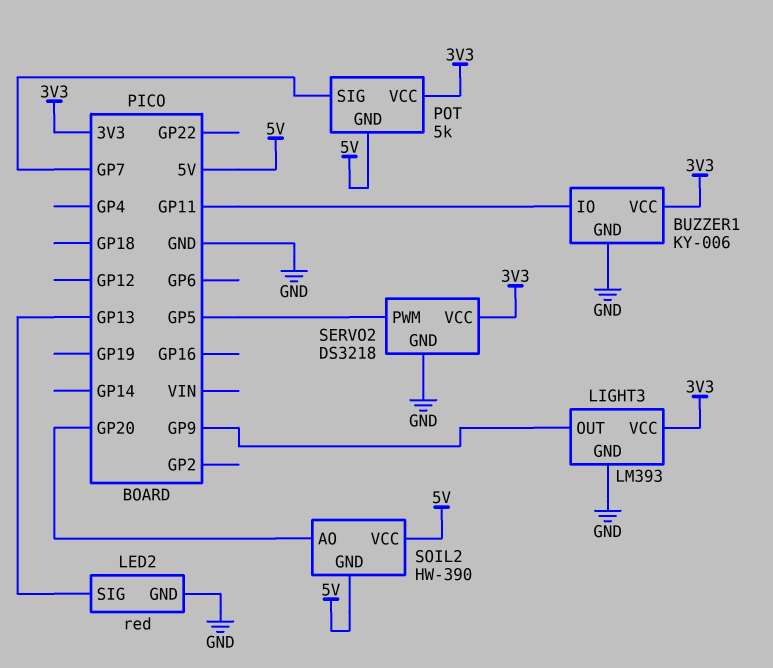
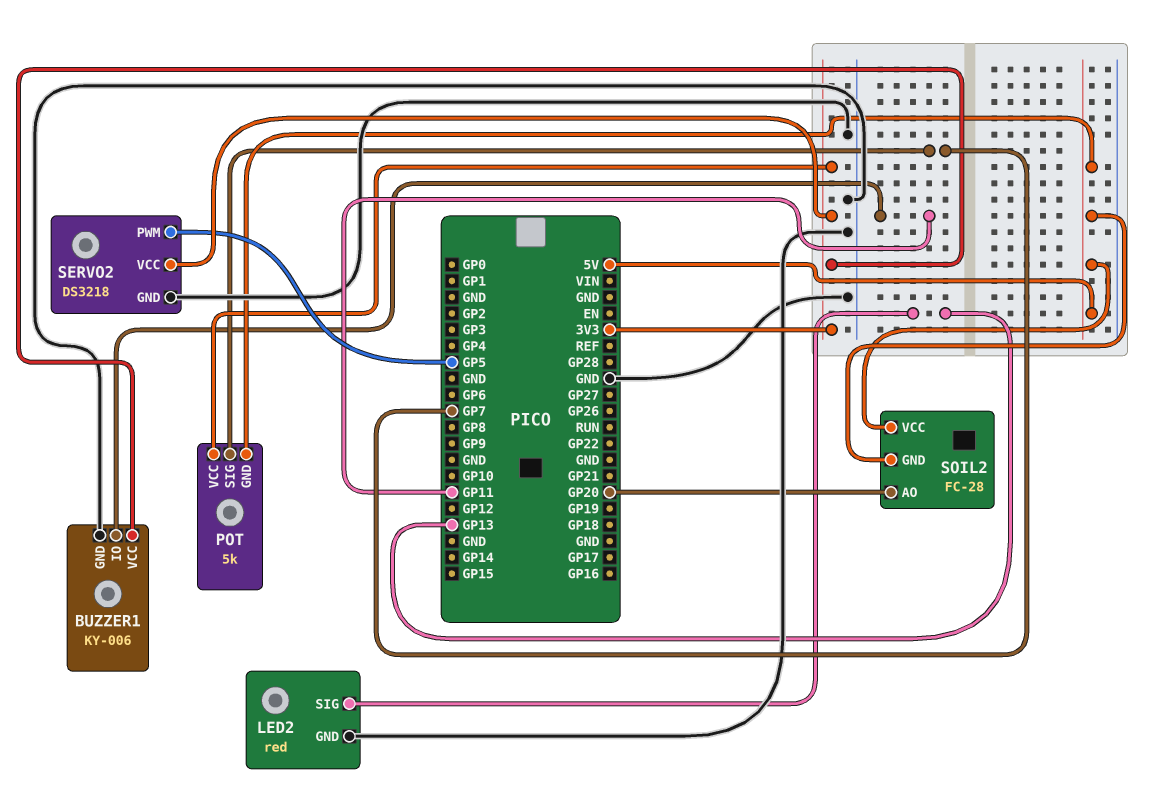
LIGHT3: LM393 -> none
LIGHT3 pin GND: GND -> none
LIGHT3 pin OUT: GP9 -> none
LIGHT3 pin VCC: 3V3 -> none
SOIL2: HW-390 -> FC-28

